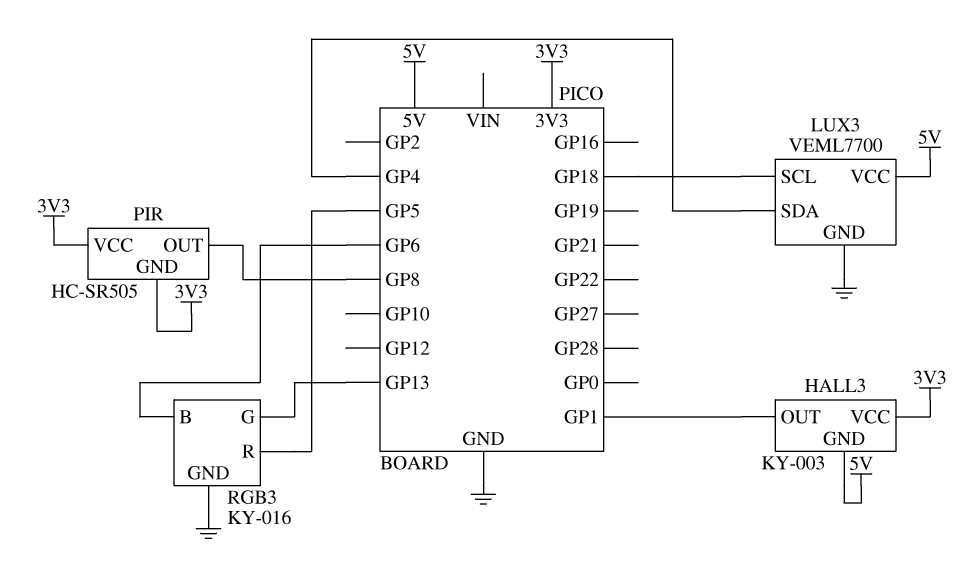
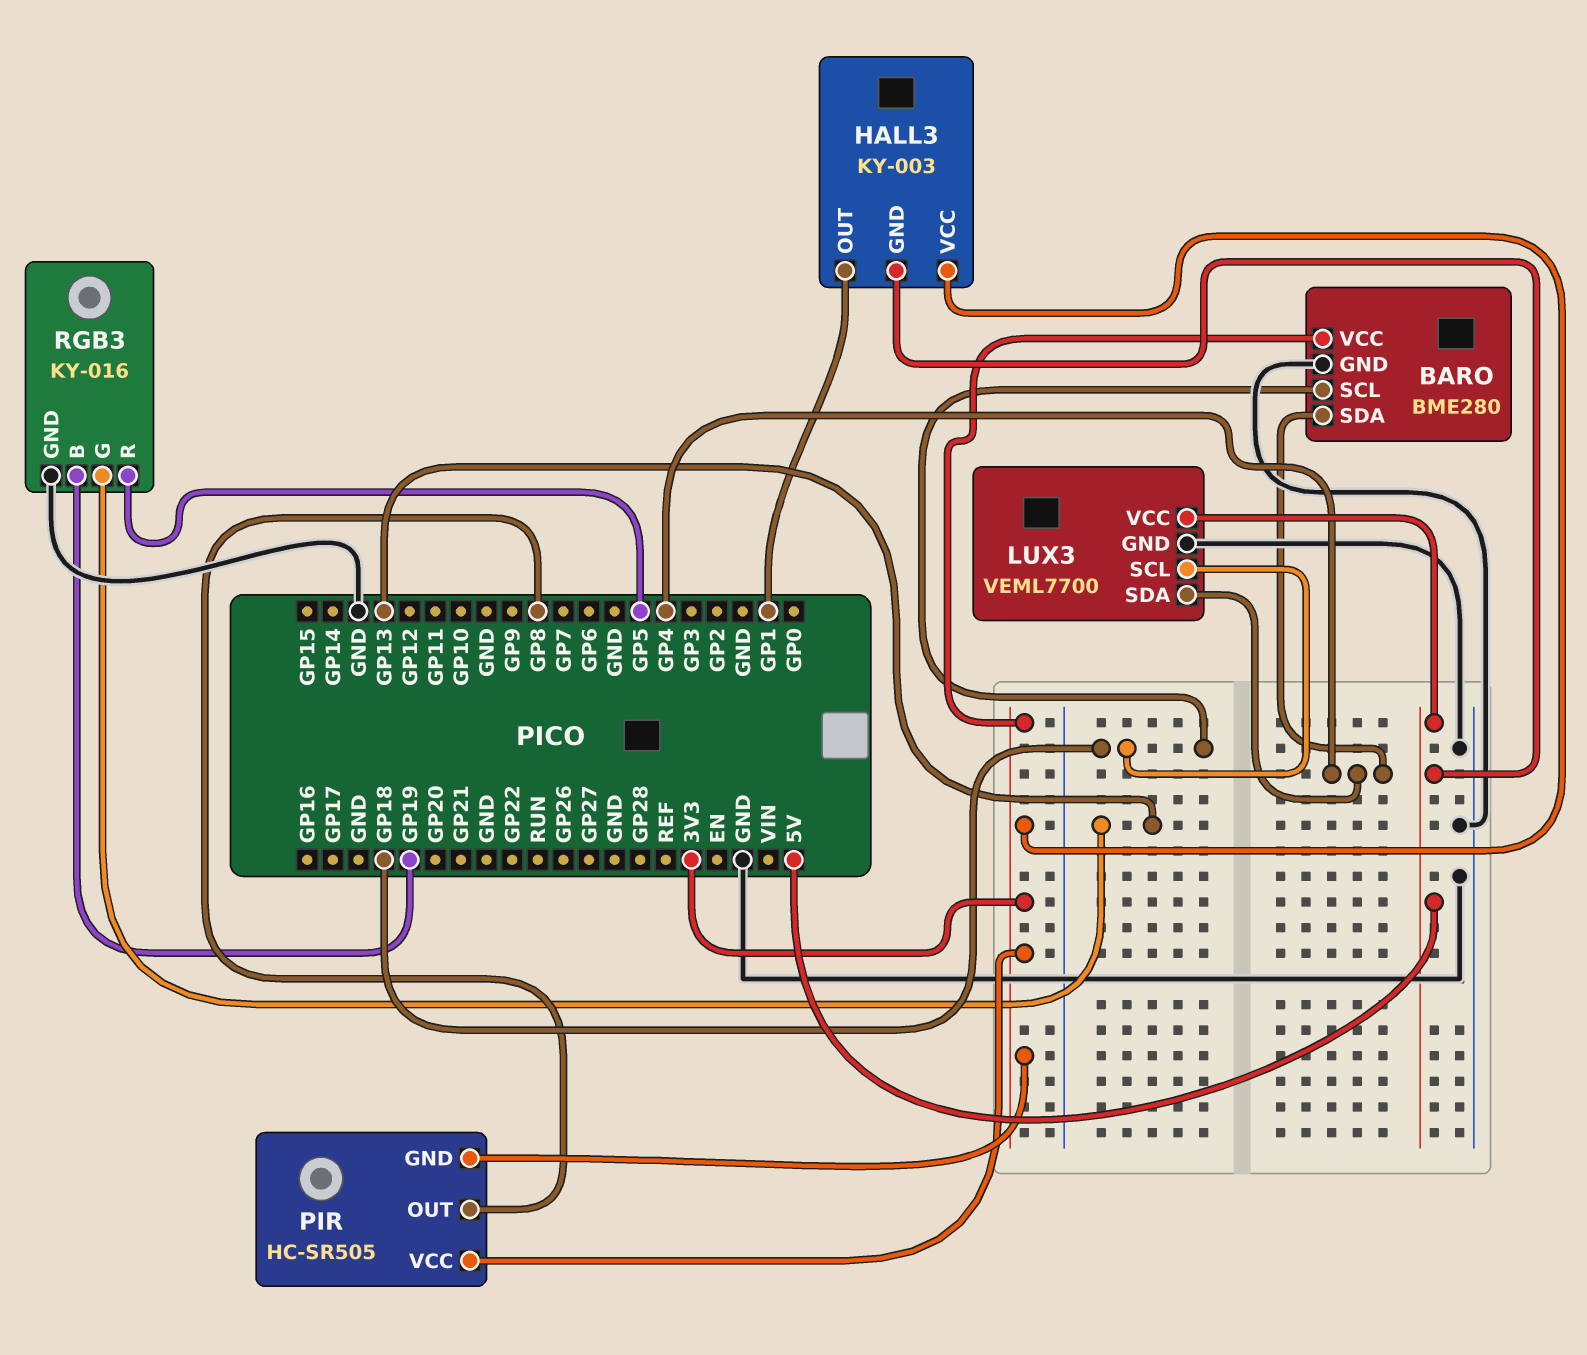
BARO: none -> BME280
BARO pin GND: none -> GND
BARO pin SCL: none -> GP18
BARO pin SDA: none -> GP4
BARO pin VCC: none -> 3V3
RGB3 pin B: GP6 -> GP19

